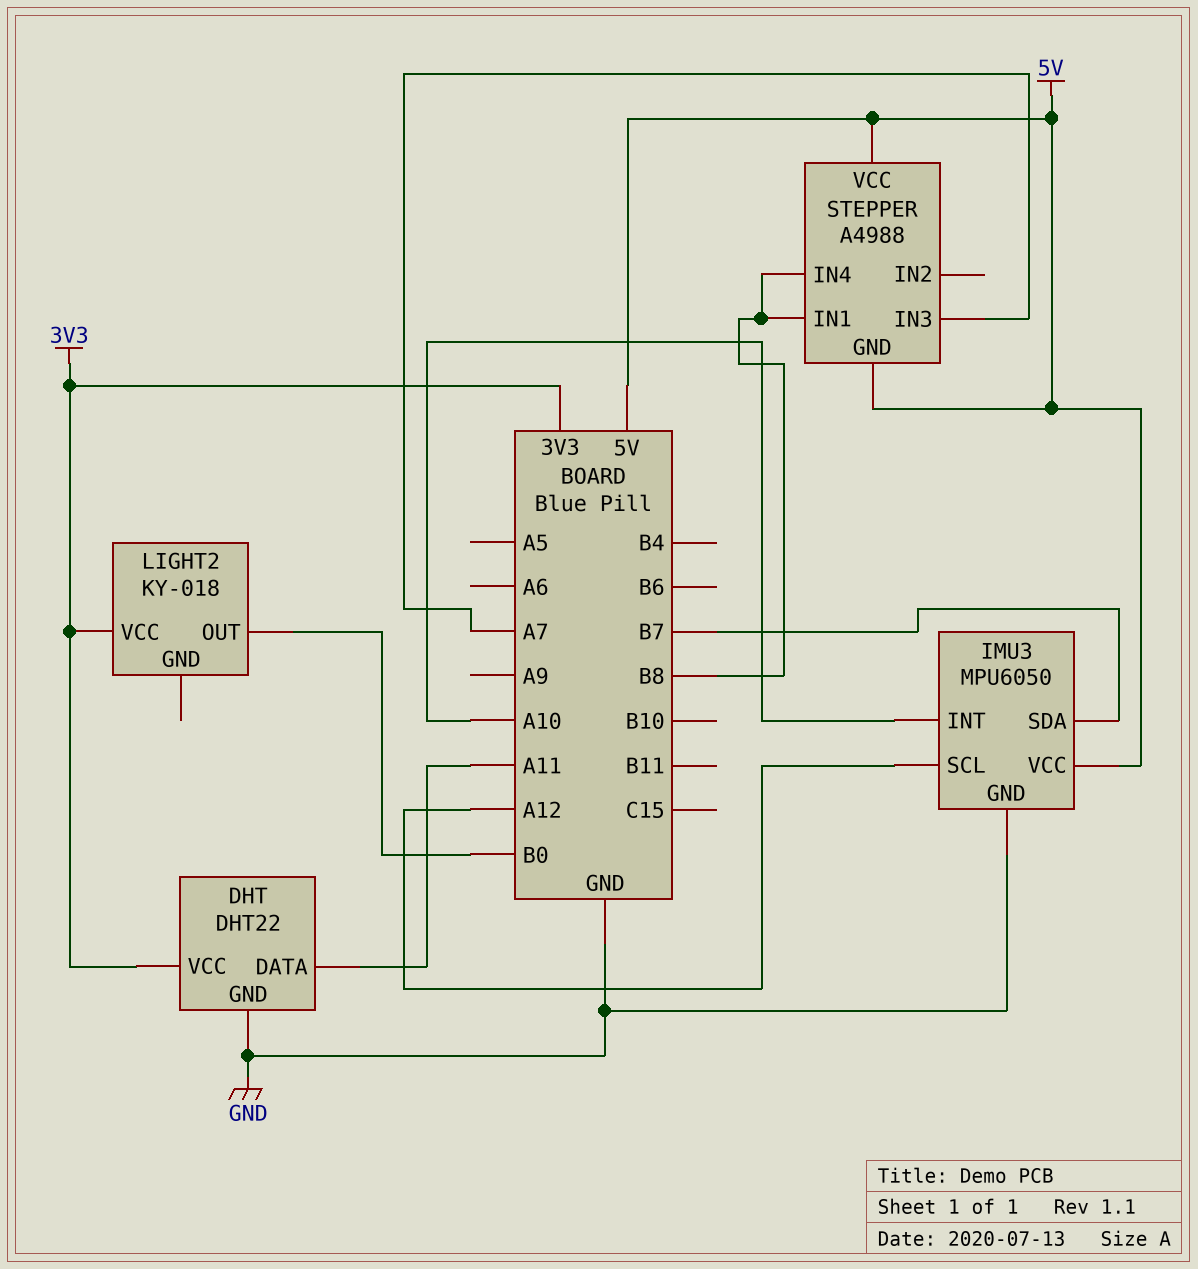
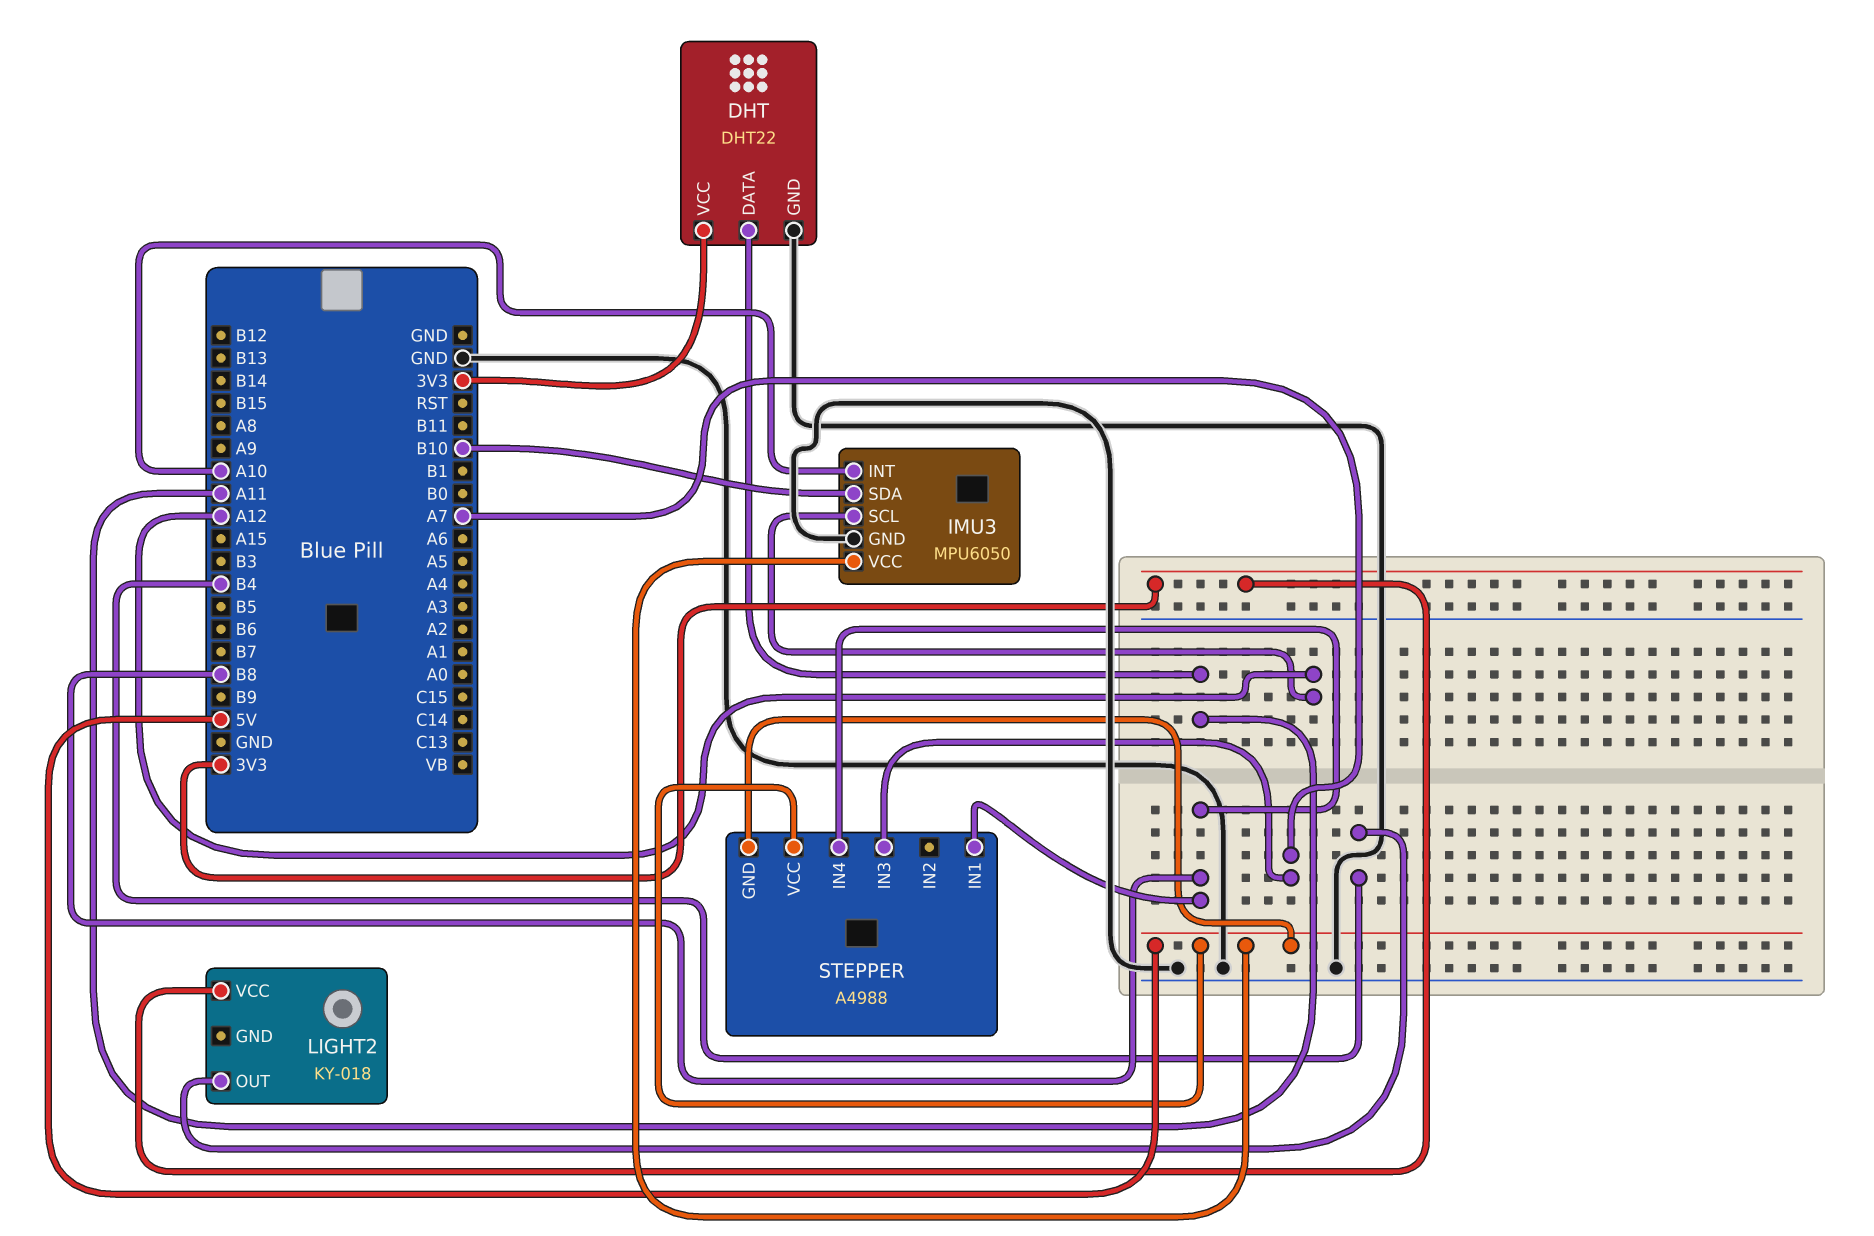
IMU3 pin SDA: B7 -> B10
LIGHT2 pin OUT: B0 -> B4

